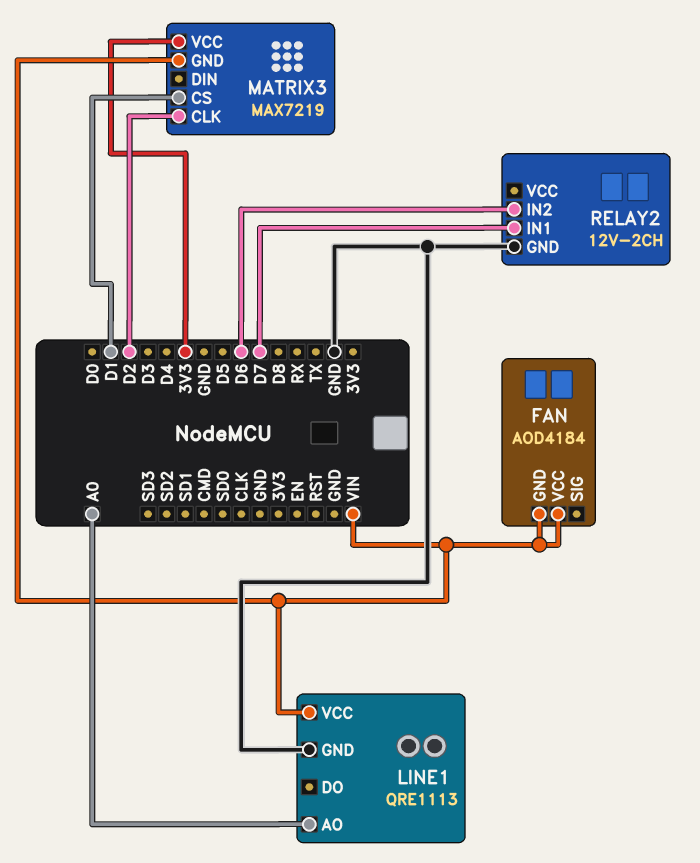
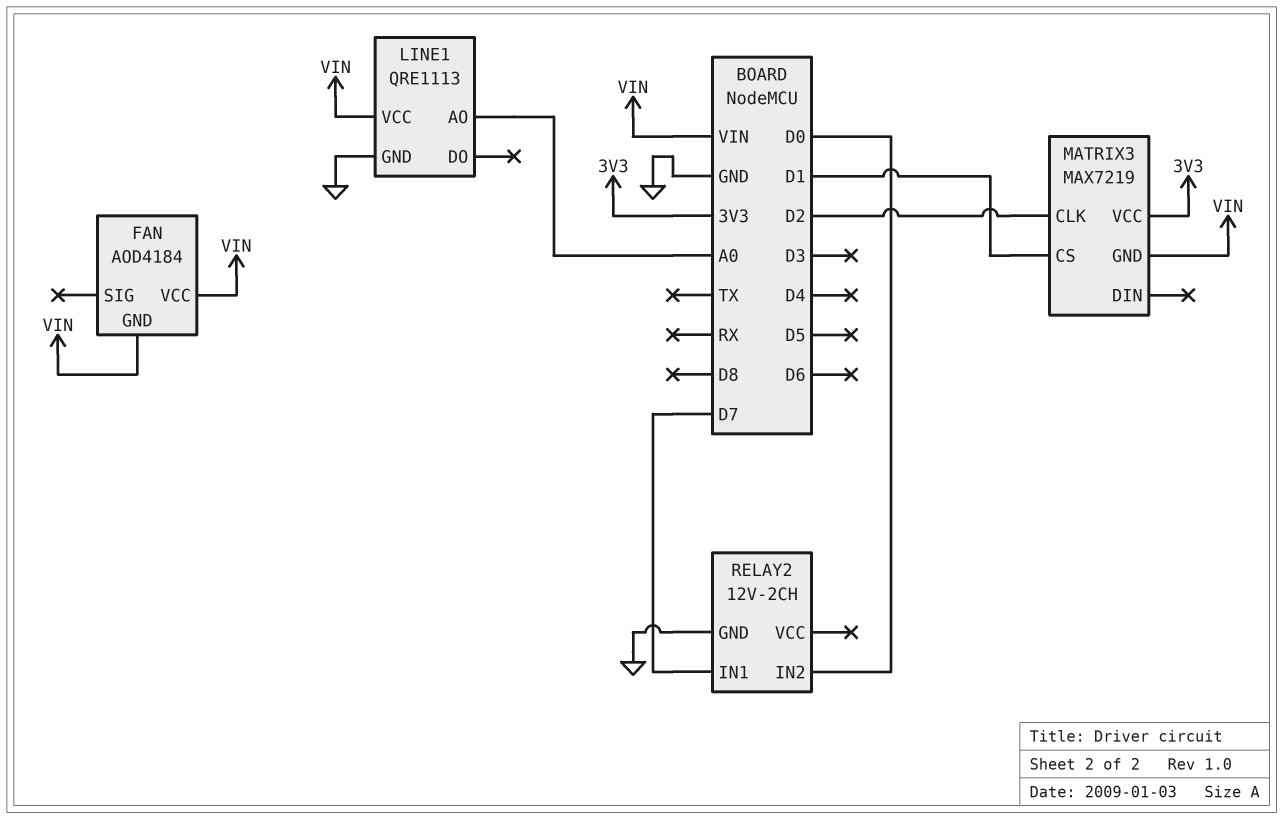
RELAY2 pin IN2: D6 -> D0

